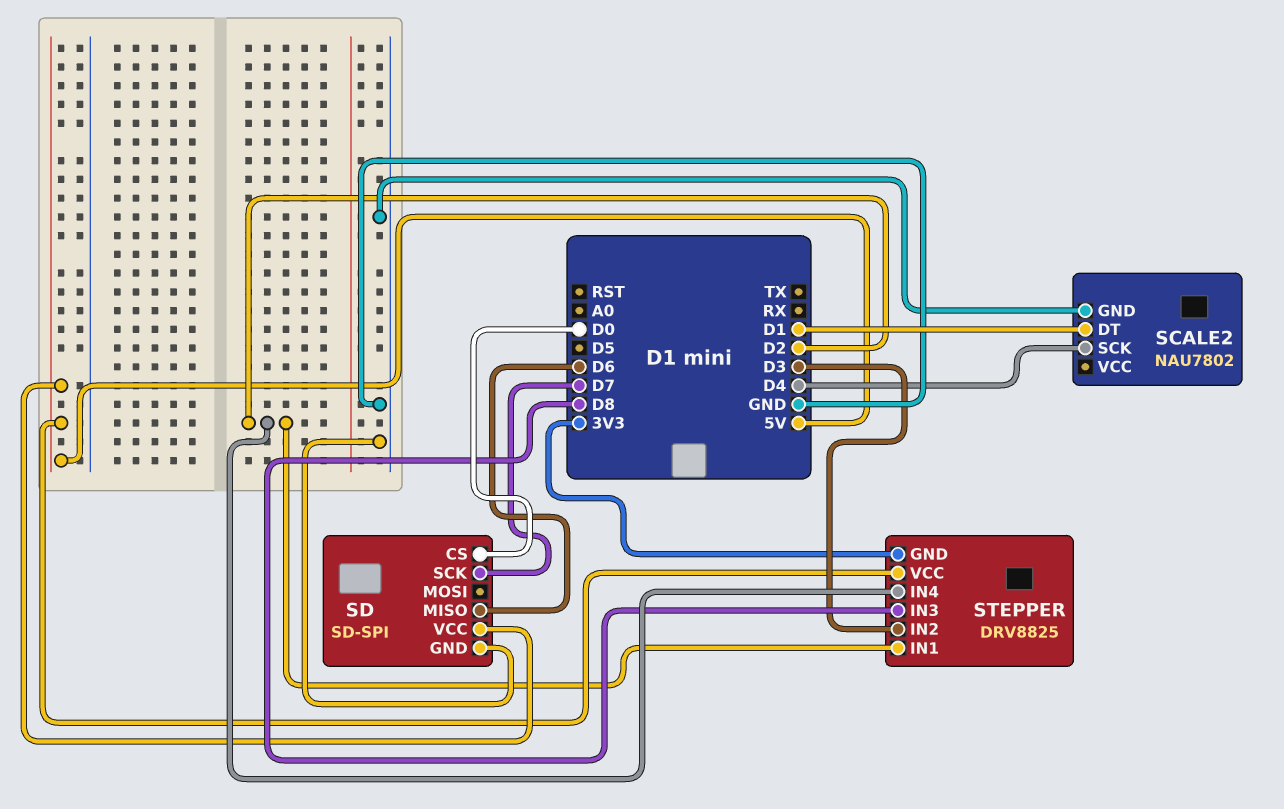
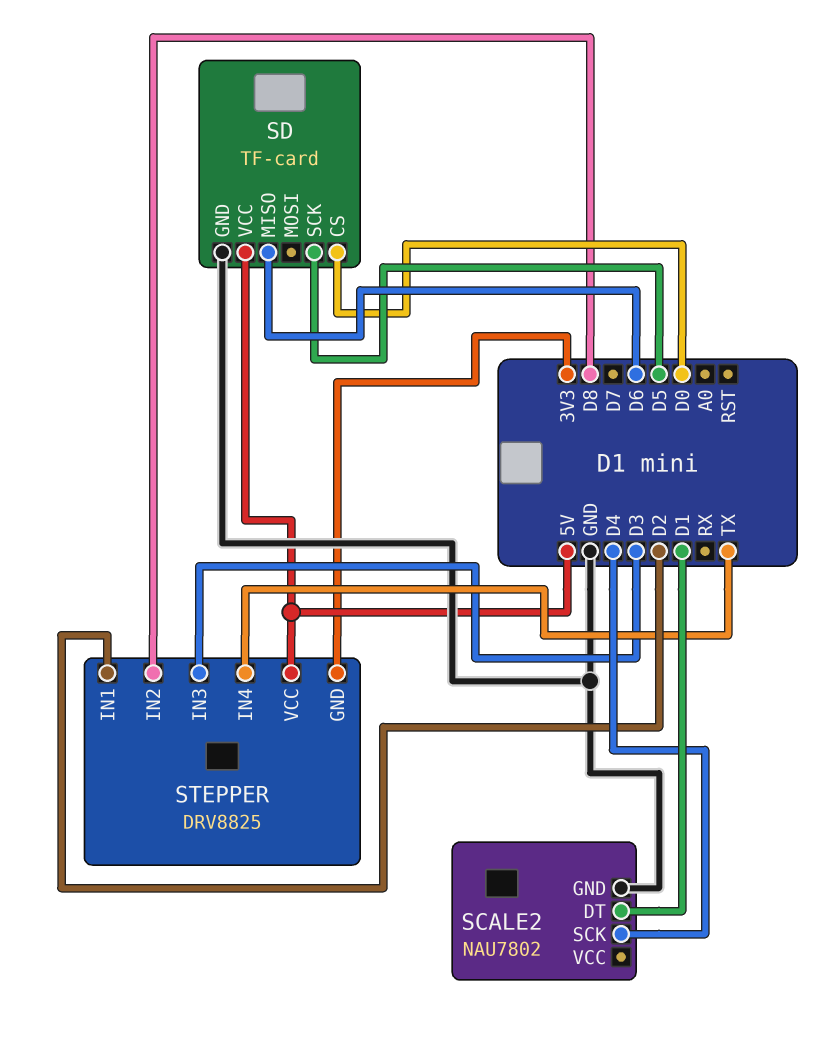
SD: SD-SPI -> TF-card
SD pin SCK: D7 -> D5
STEPPER pin IN2: D3 -> D8
STEPPER pin IN3: D8 -> D3
STEPPER pin IN4: D2 -> TX

